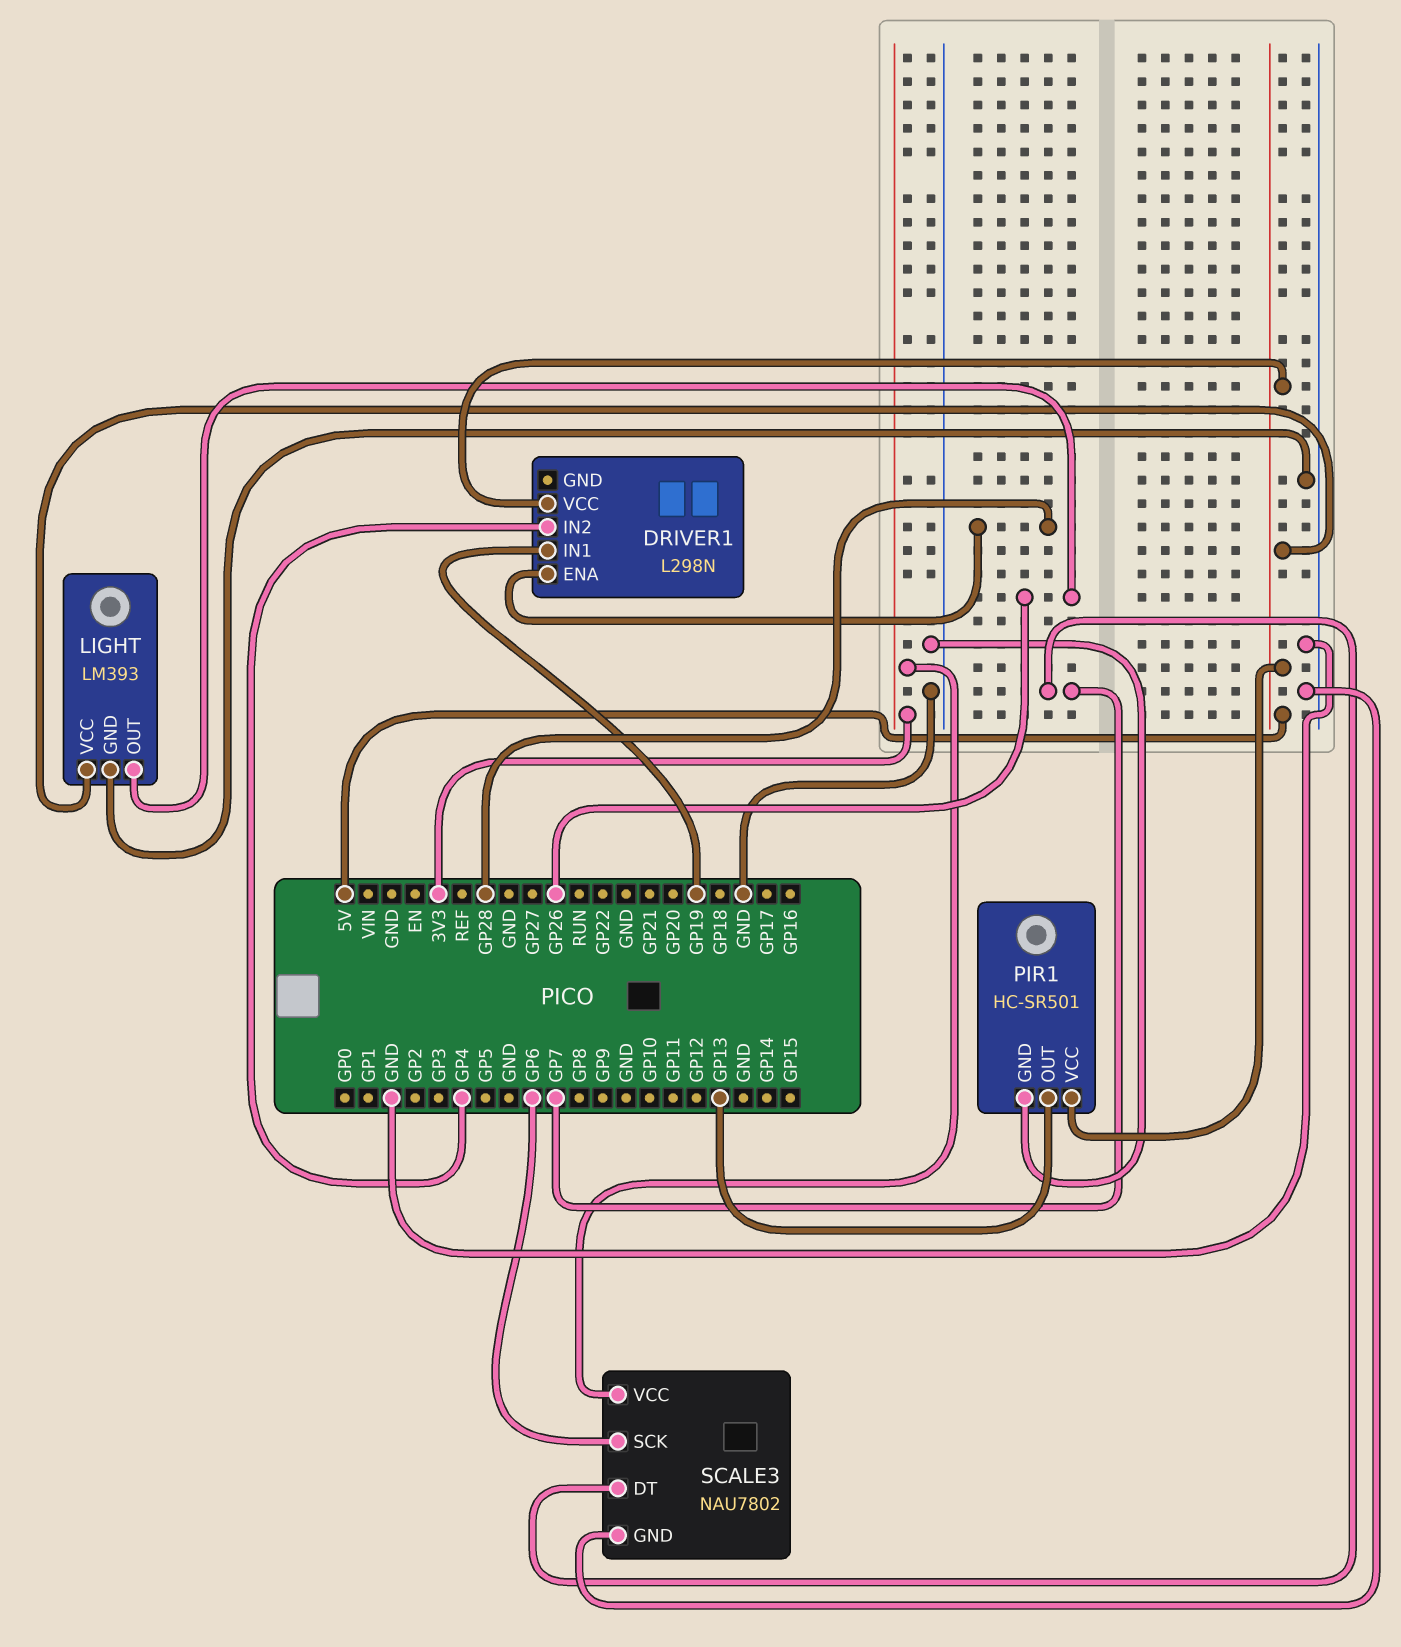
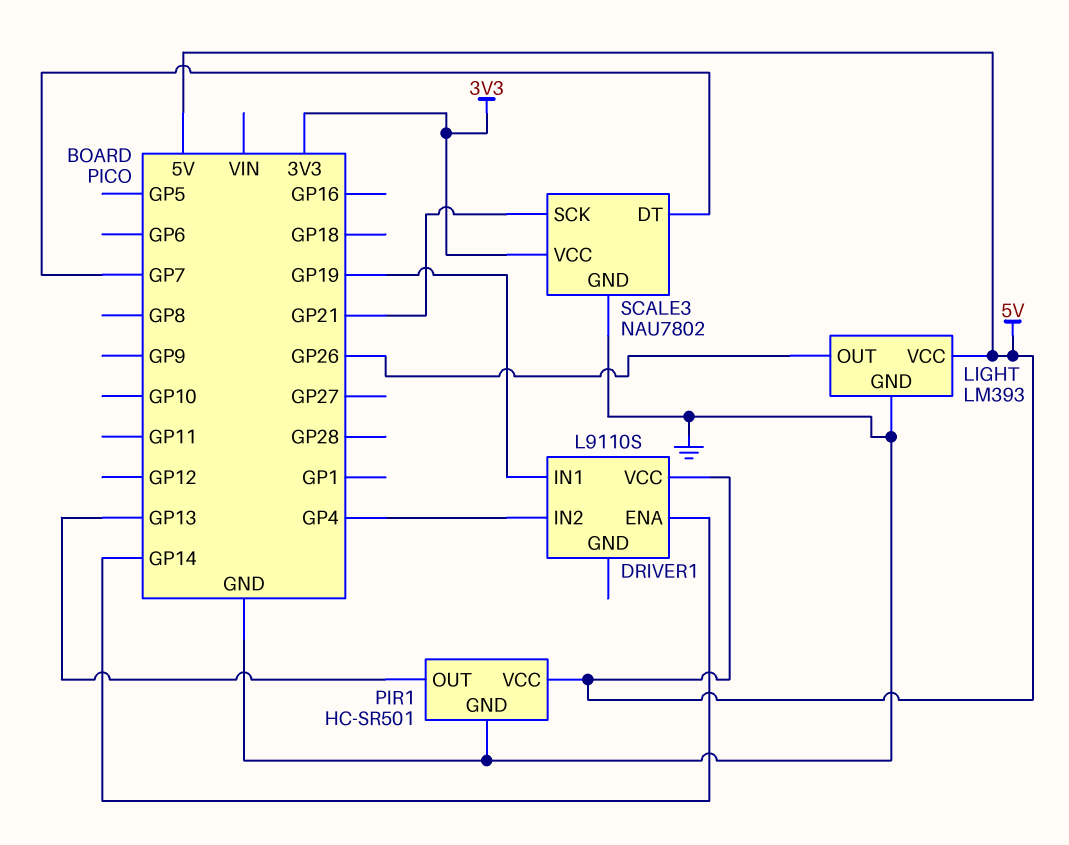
DRIVER1: L298N -> L9110S
DRIVER1 pin ENA: GP28 -> GP14
SCALE3 pin SCK: GP6 -> GP21

